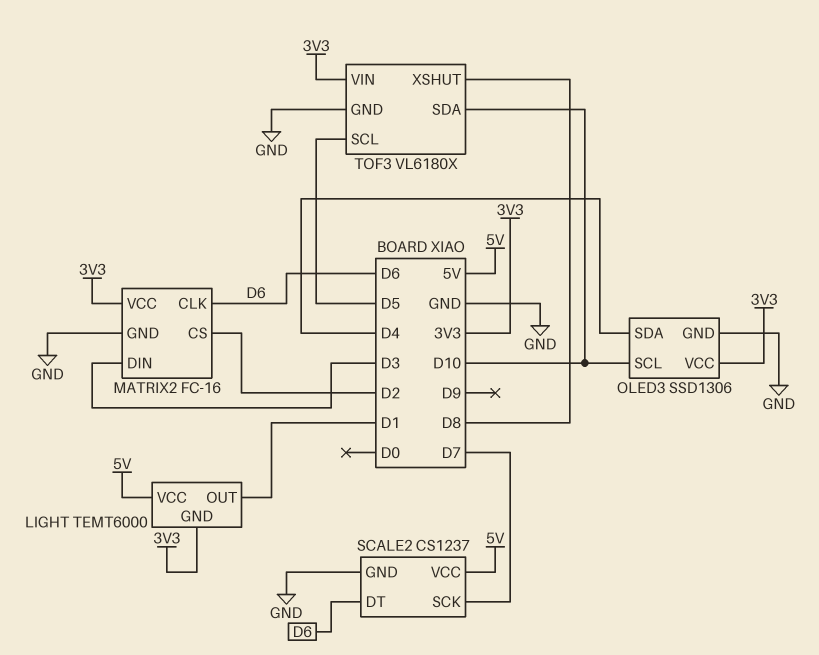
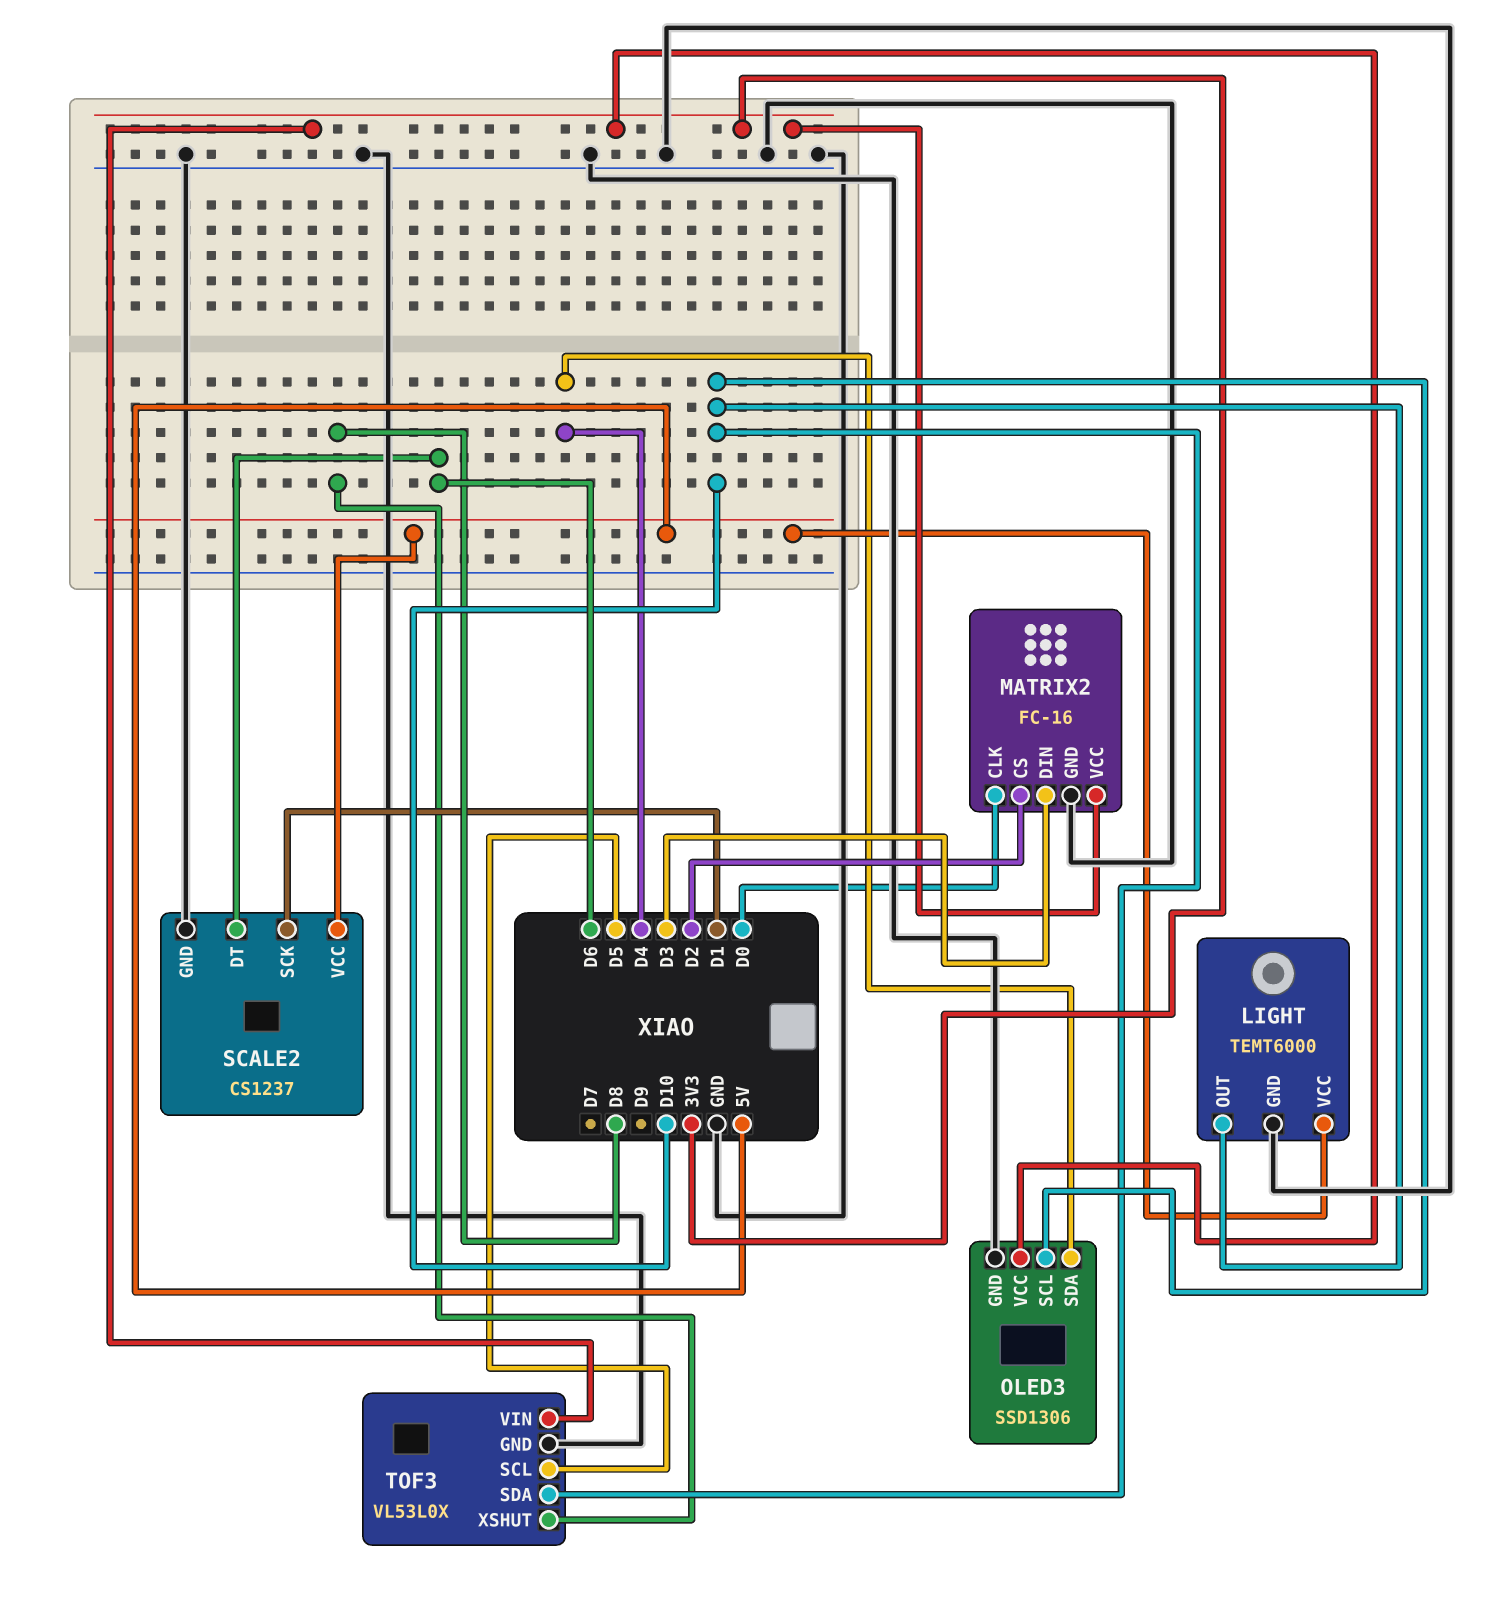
LIGHT pin GND: 3V3 -> GND
LIGHT pin OUT: D1 -> D10
MATRIX2 pin CLK: D6 -> D0
SCALE2 pin SCK: D7 -> D1
TOF3: VL6180X -> VL53L0X

